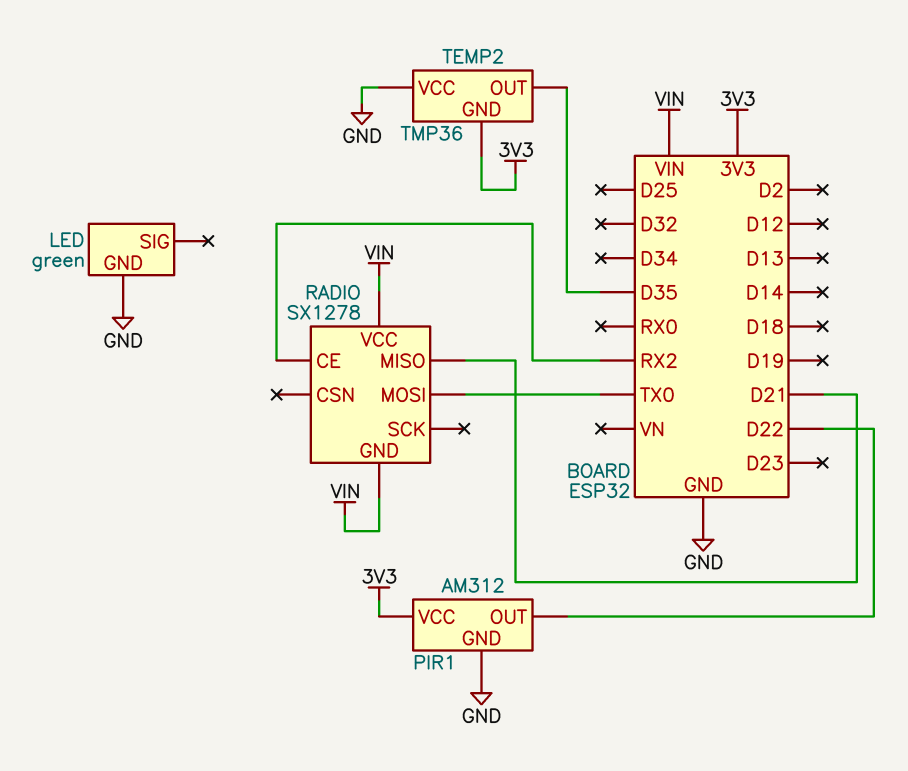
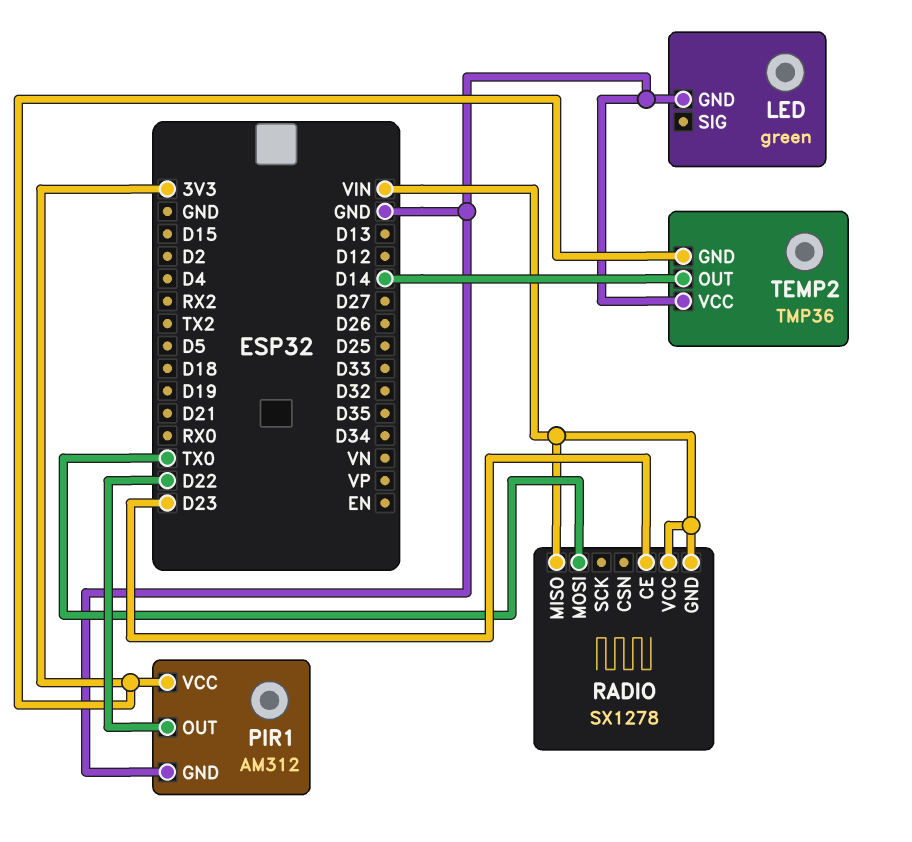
RADIO pin CE: RX2 -> D23
RADIO pin MISO: D21 -> VIN
TEMP2 pin OUT: D35 -> D14

